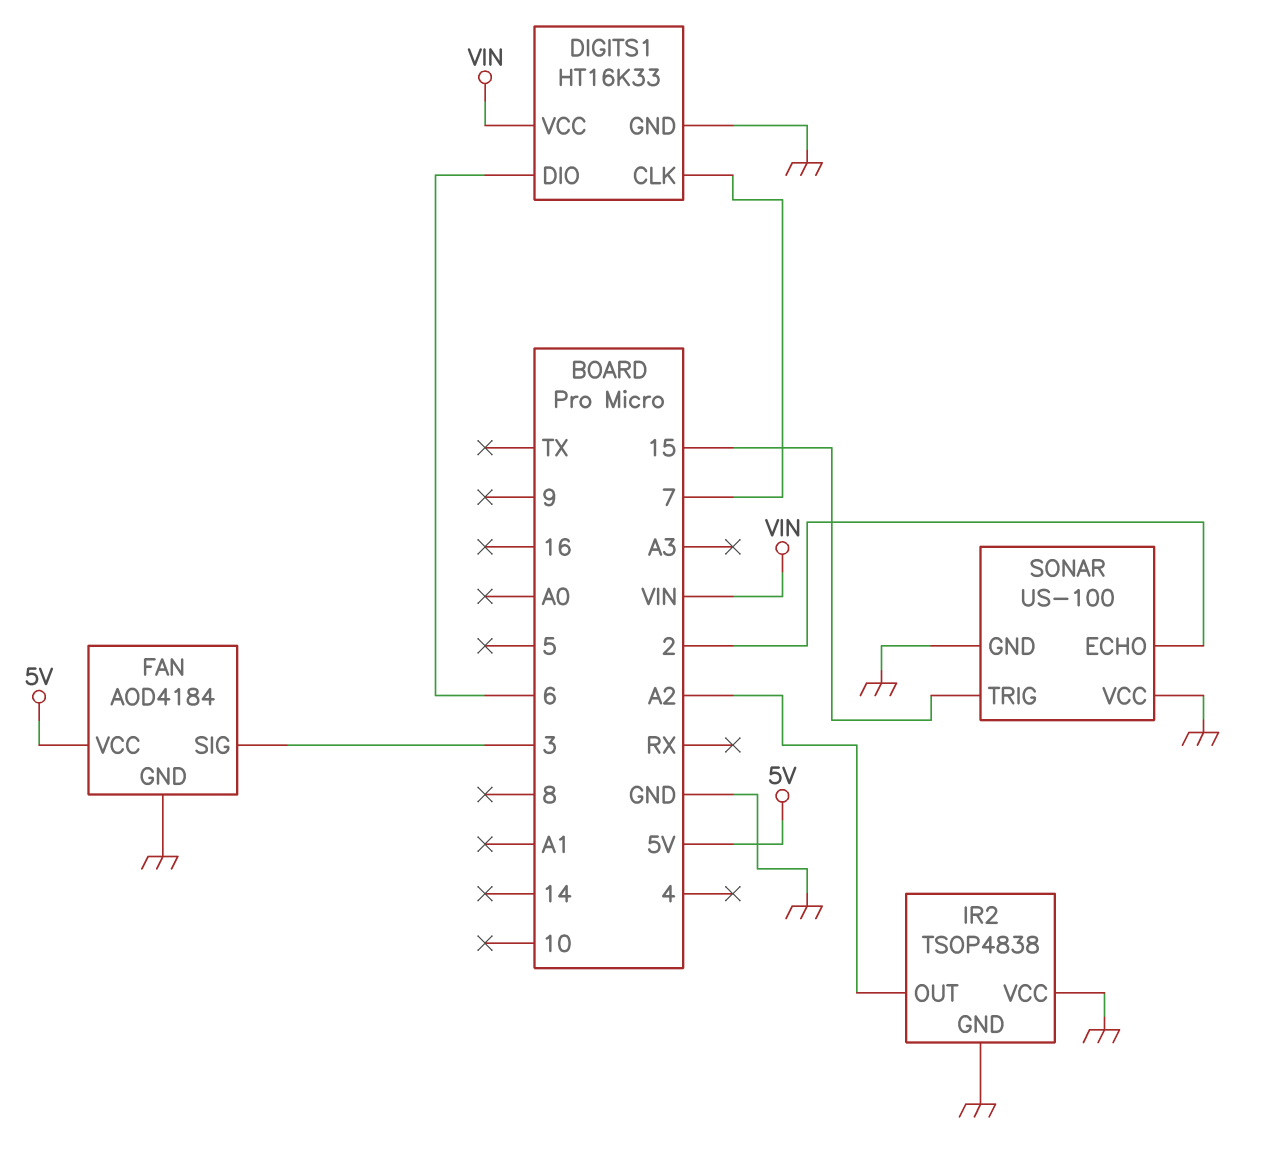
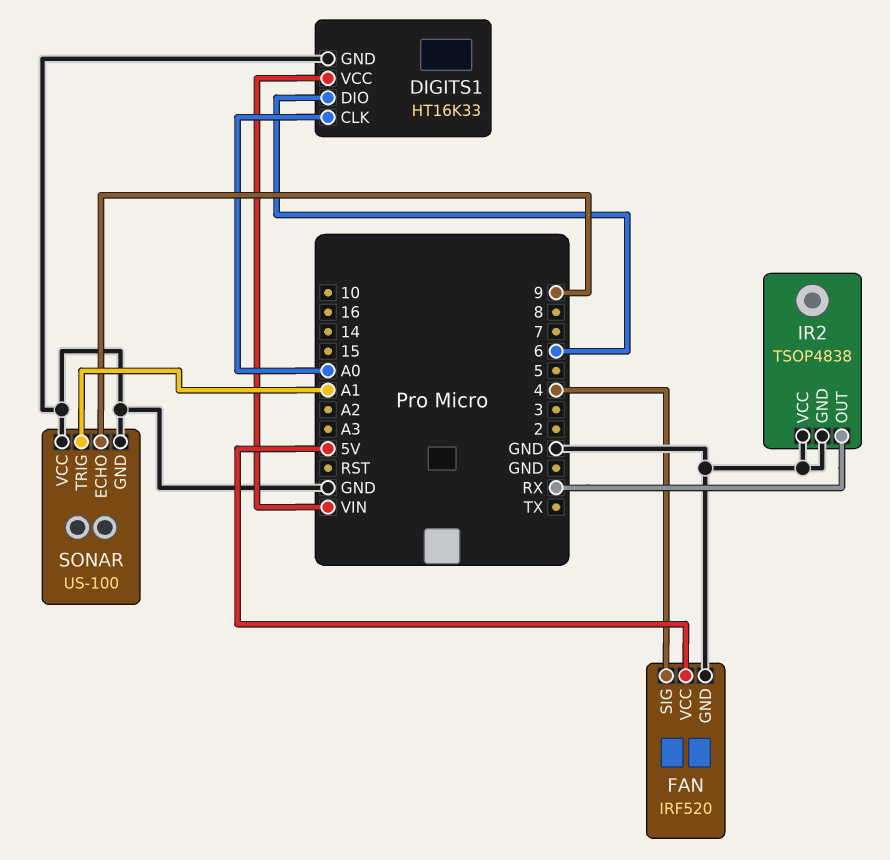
DIGITS1 pin CLK: 7 -> A0
FAN: AOD4184 -> IRF520
FAN pin SIG: 3 -> 4
IR2 pin OUT: A2 -> RX
SONAR pin ECHO: 2 -> 9
SONAR pin TRIG: 15 -> A1

